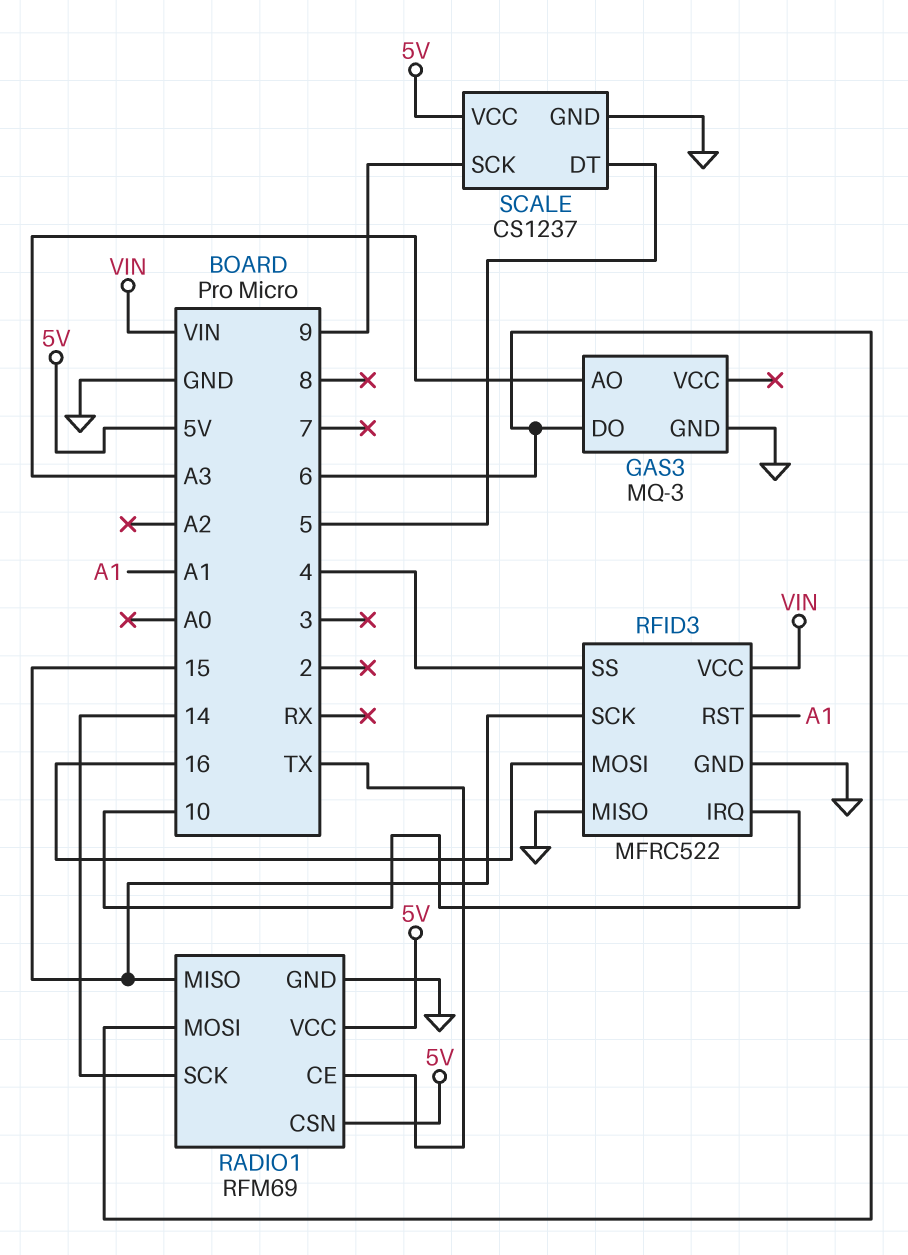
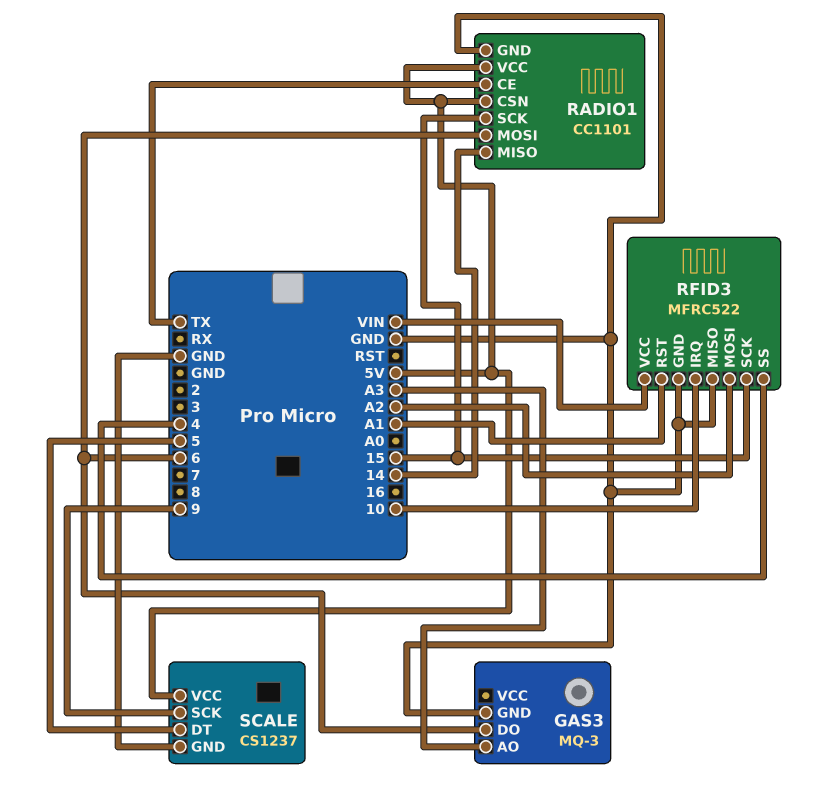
RADIO1: RFM69 -> CC1101
RADIO1 pin MISO: 15 -> 14
RADIO1 pin SCK: 14 -> 15
RFID3 pin MOSI: 16 -> A2

